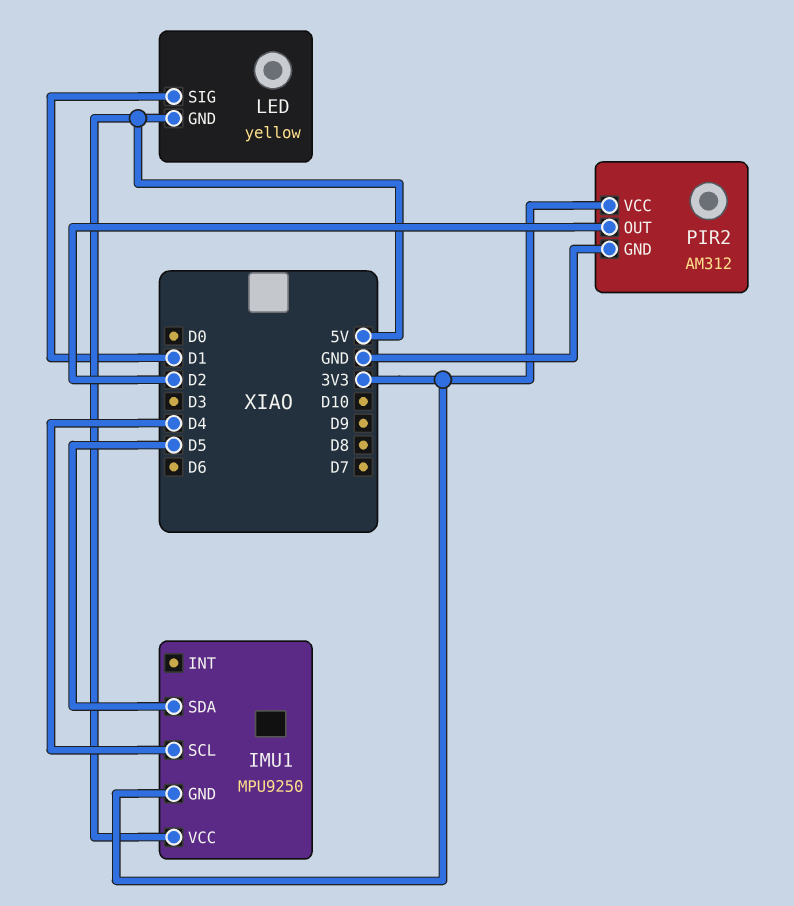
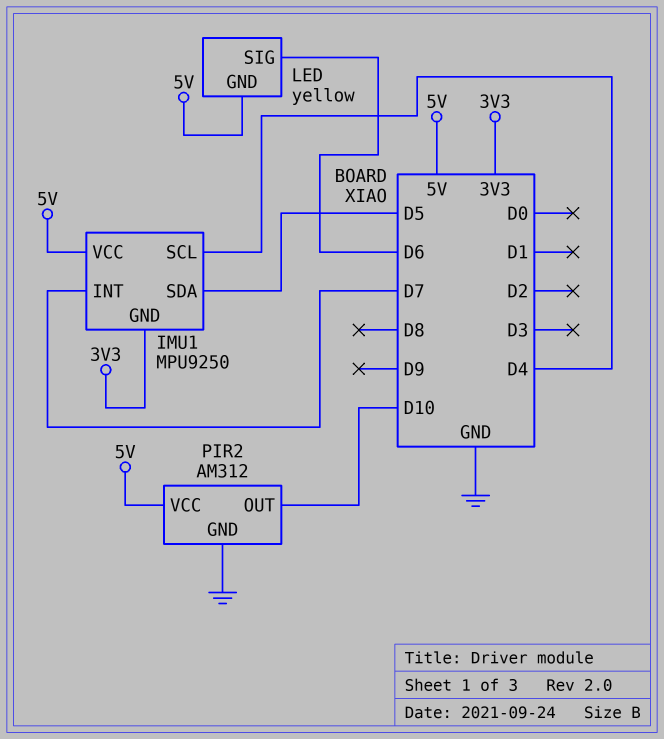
IMU1 pin INT: none -> D7
LED pin SIG: D1 -> D6
PIR2 pin OUT: D2 -> D10
PIR2 pin VCC: 3V3 -> 5V

